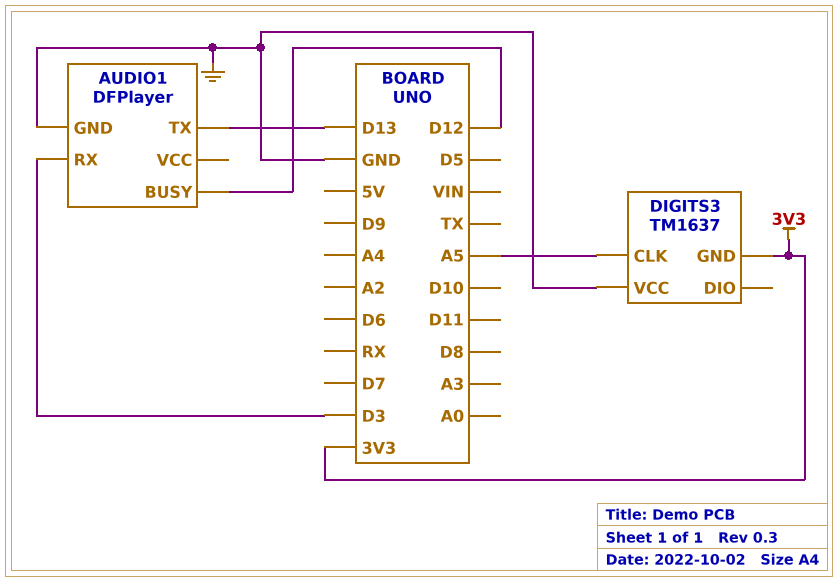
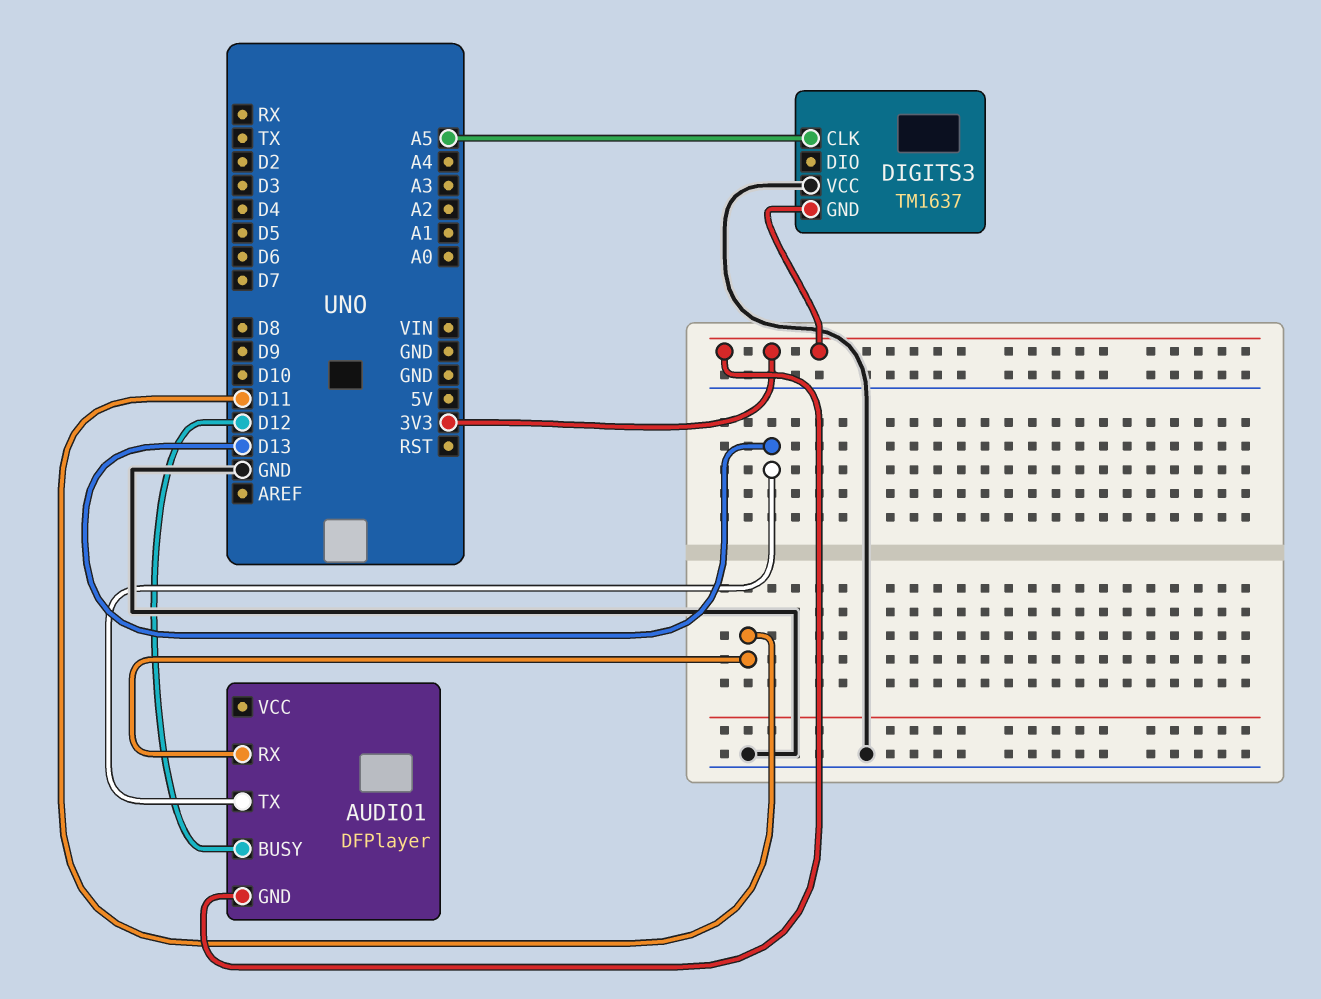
AUDIO1 pin GND: GND -> 3V3
AUDIO1 pin RX: D3 -> D11

